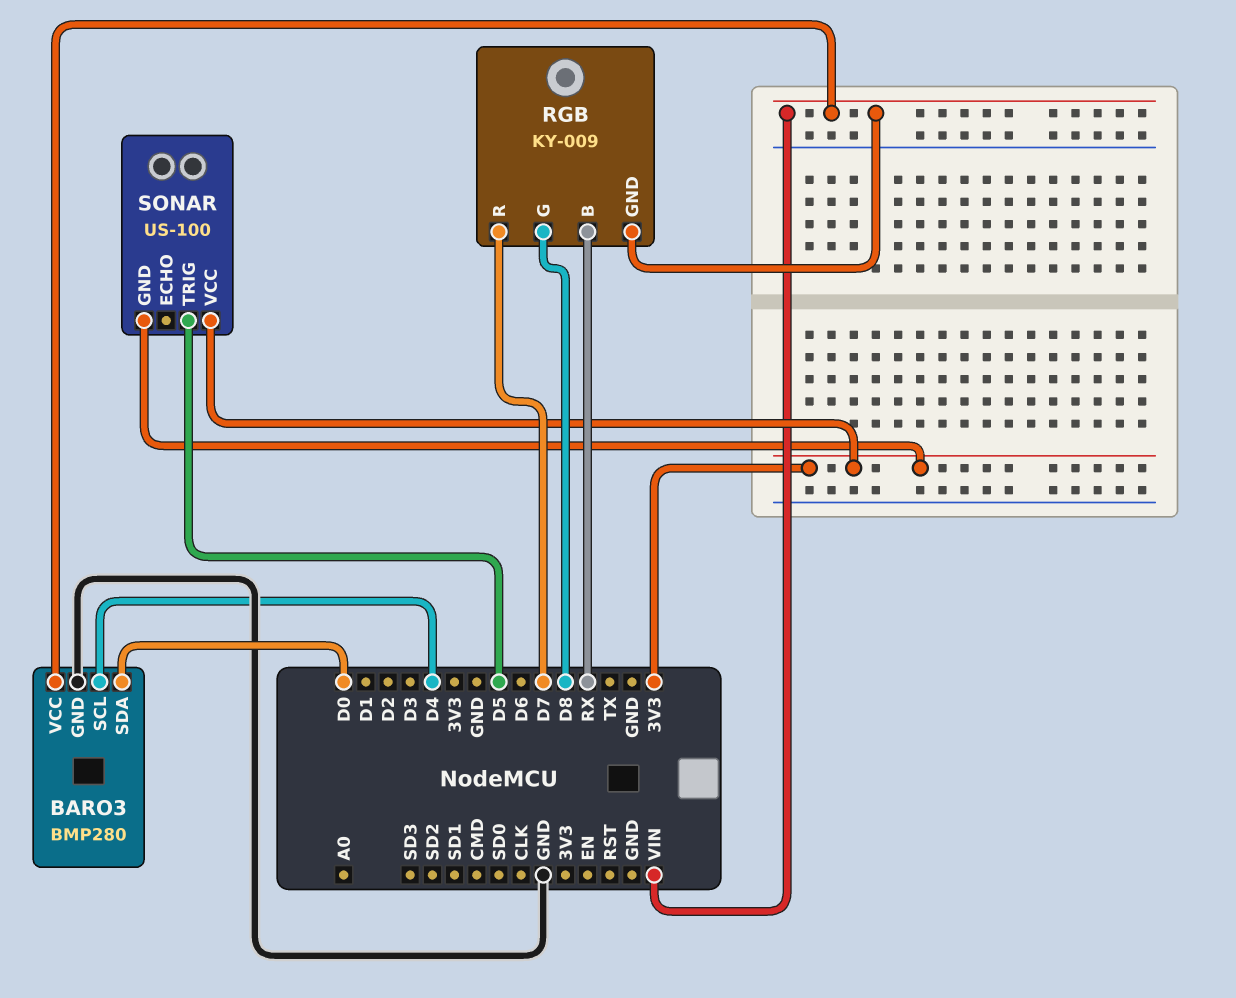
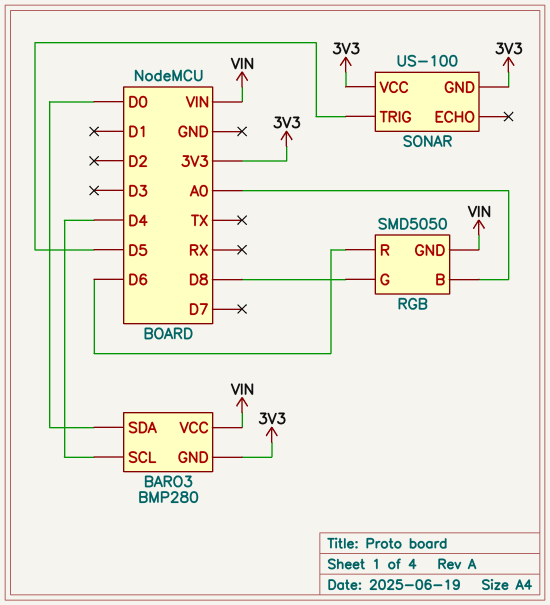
BARO3 pin GND: GND -> 3V3
RGB: KY-009 -> SMD5050
RGB pin B: RX -> A0
RGB pin R: D7 -> D6

